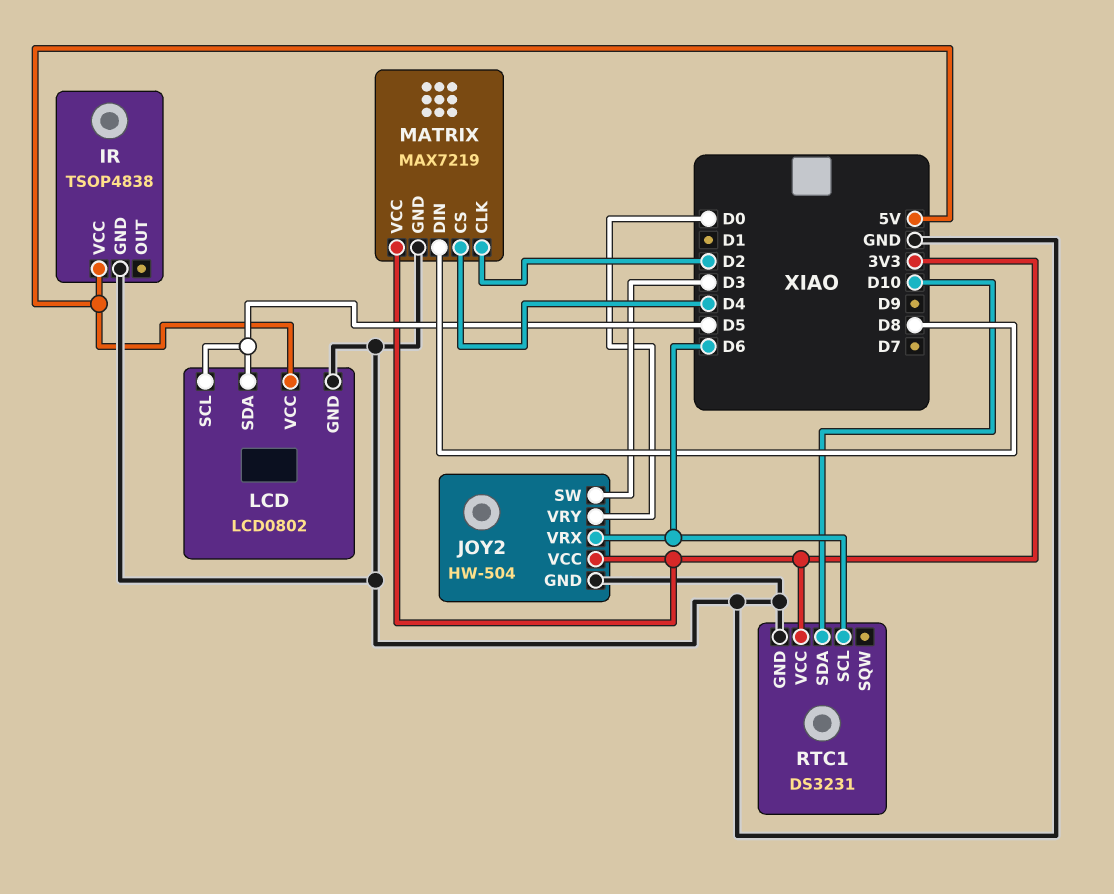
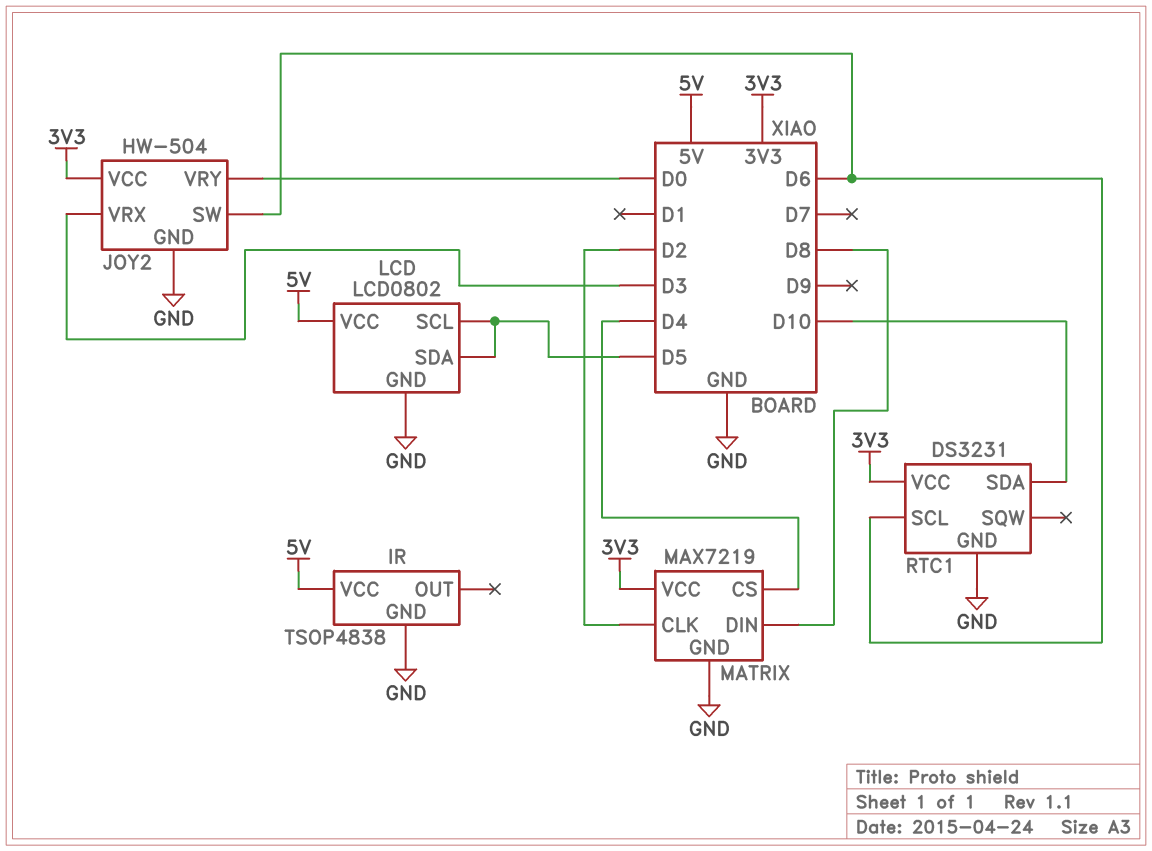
JOY2 pin SW: D3 -> D6
JOY2 pin VRX: D6 -> D3

